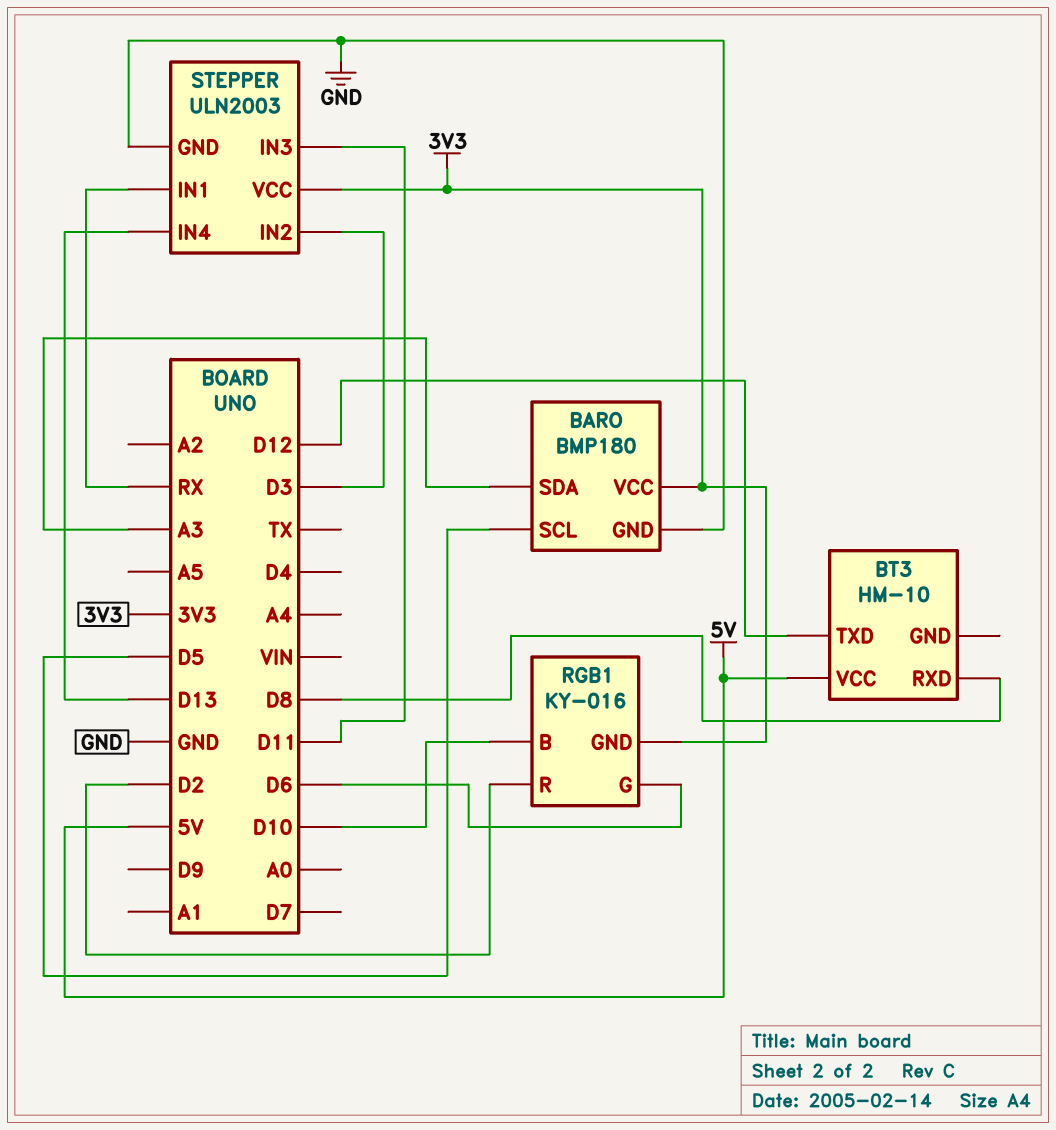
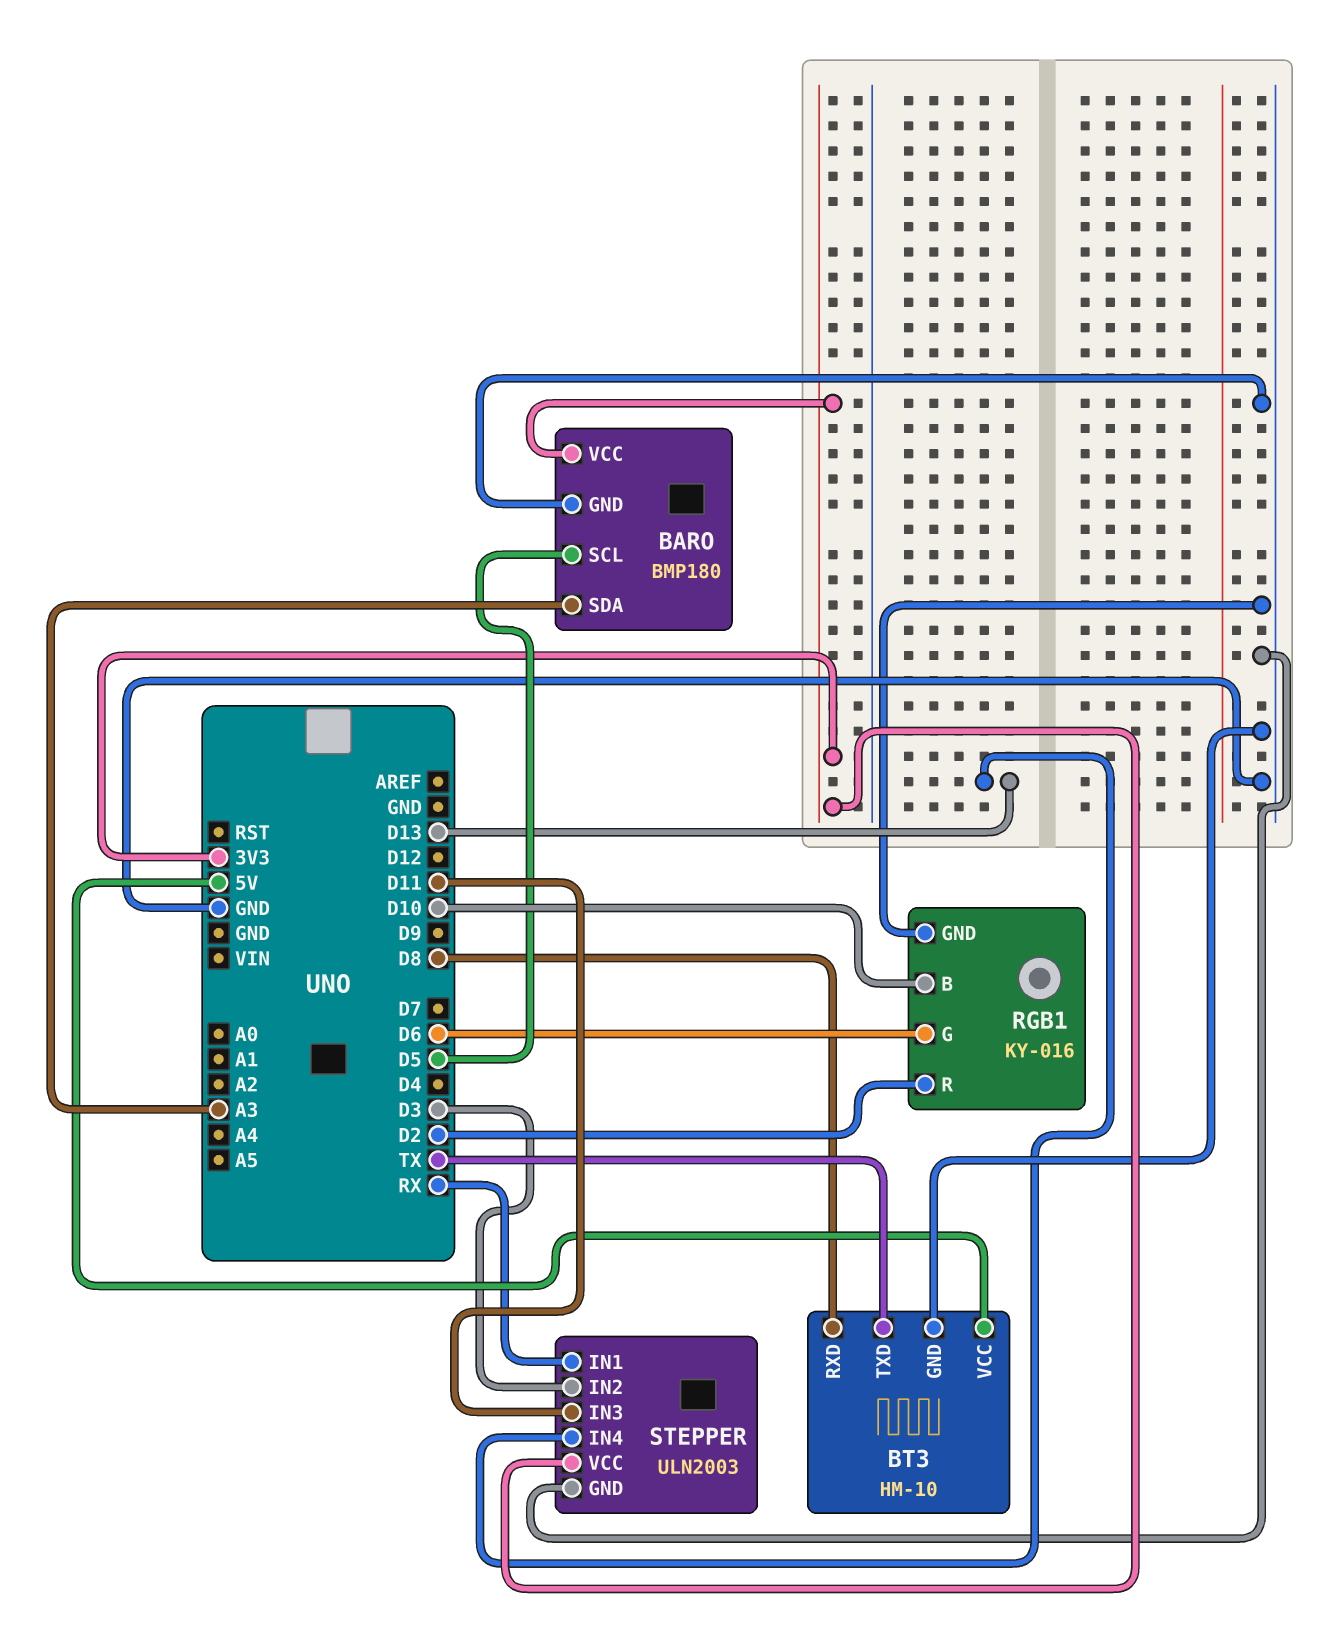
BT3 pin GND: none -> GND
BT3 pin TXD: D12 -> TX
RGB1 pin GND: 3V3 -> GND

